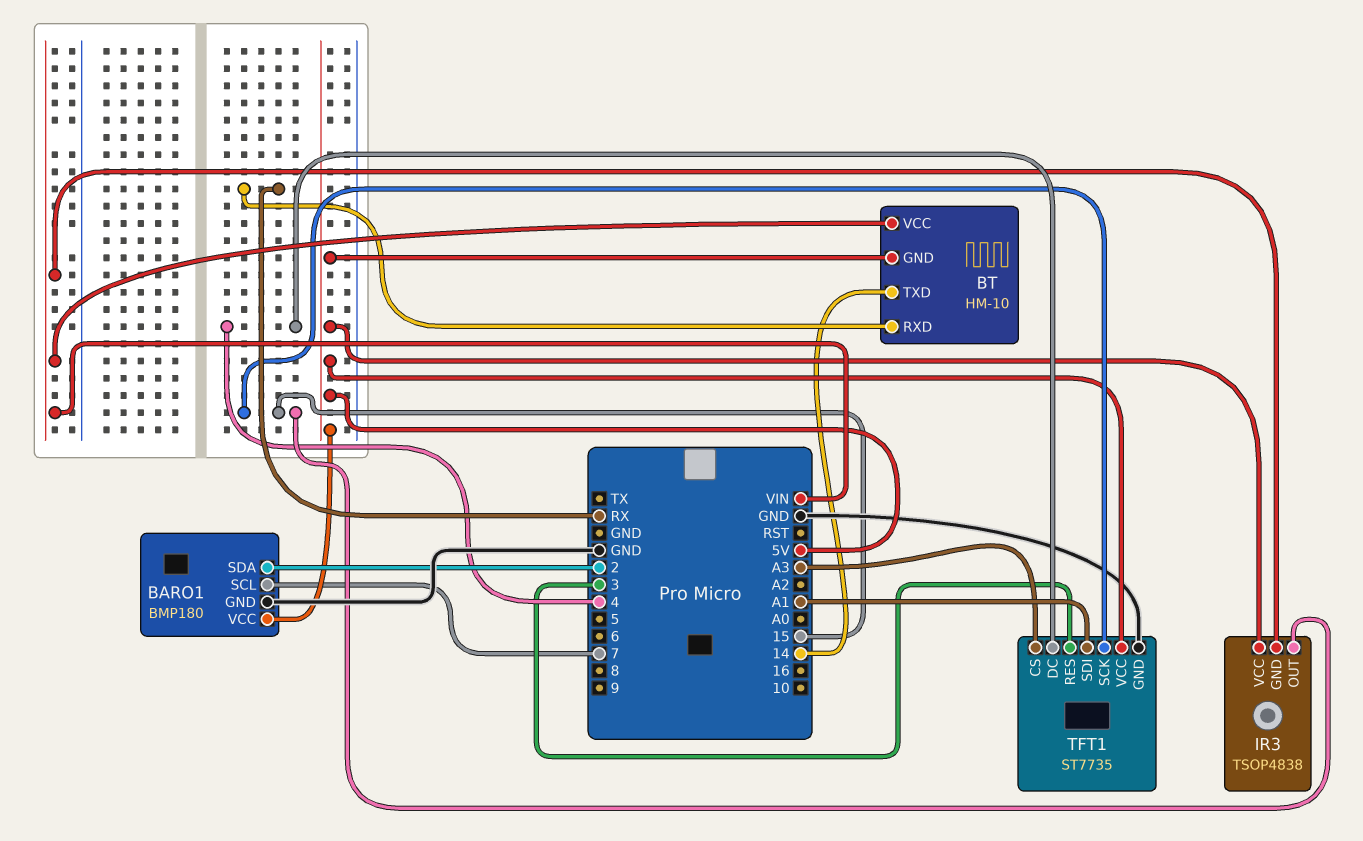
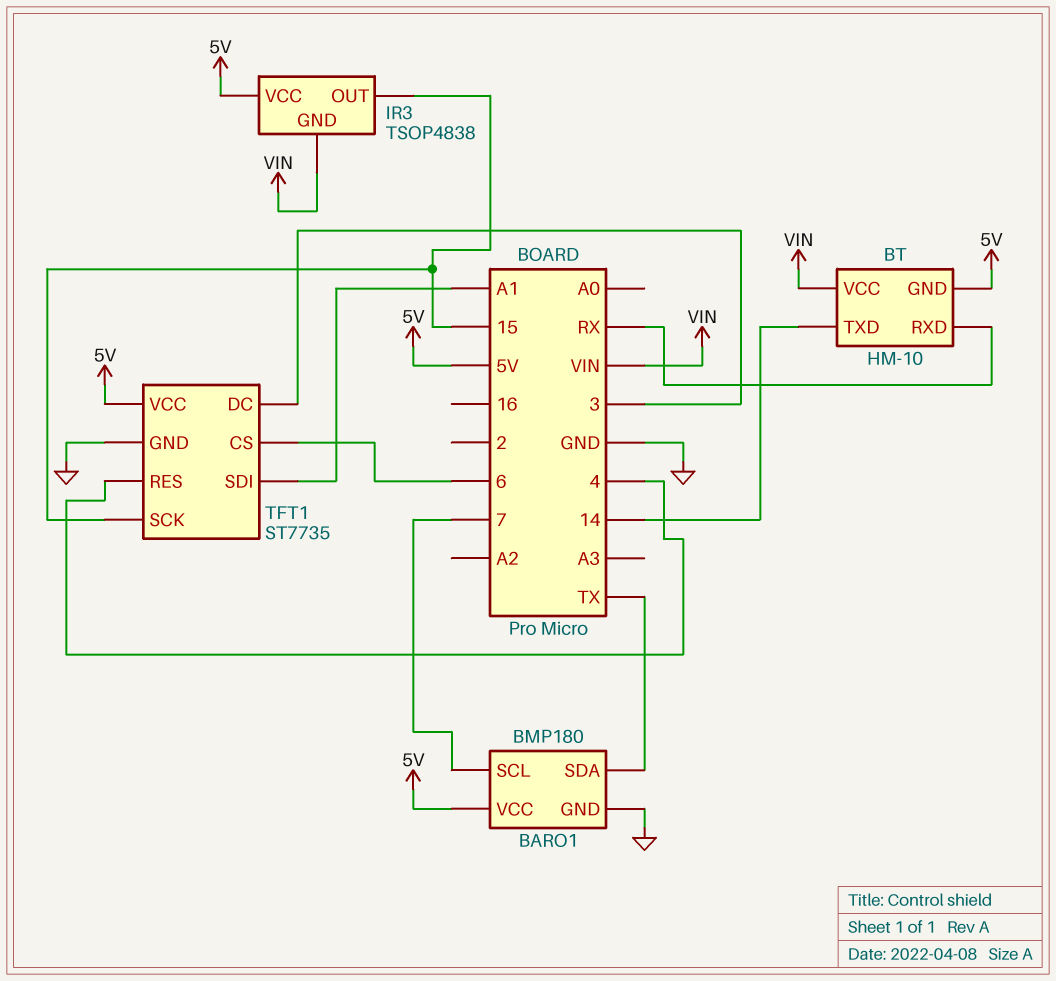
BARO1 pin SDA: 2 -> TX
TFT1 pin CS: A3 -> 6
TFT1 pin DC: 4 -> 3
TFT1 pin RES: 3 -> 4

